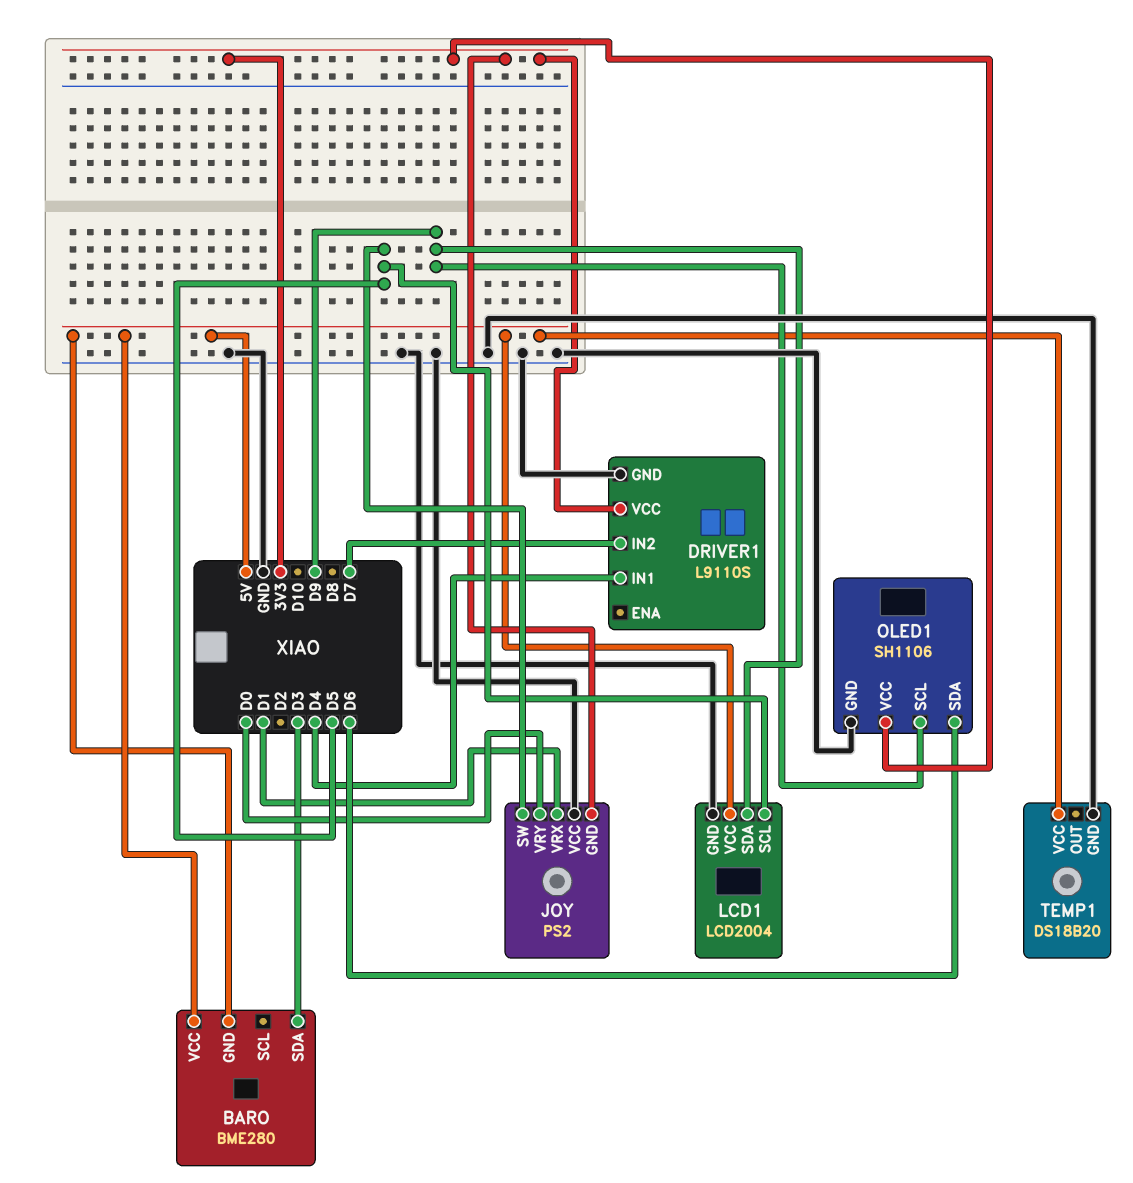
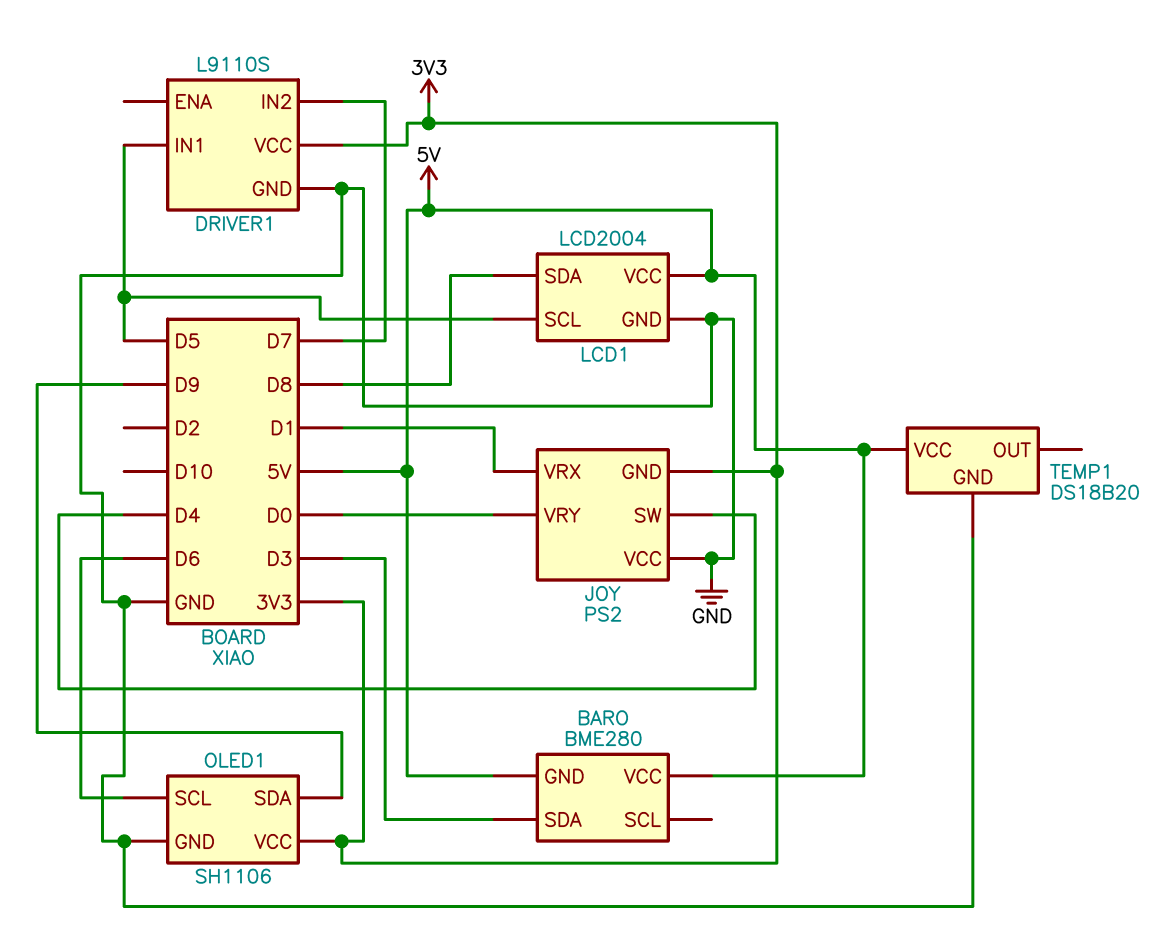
DRIVER1 pin IN1: D4 -> D5
JOY pin SW: D5 -> D4
LCD1 pin SDA: D9 -> D8
OLED1 pin SCL: D9 -> D6
OLED1 pin SDA: D6 -> D9

